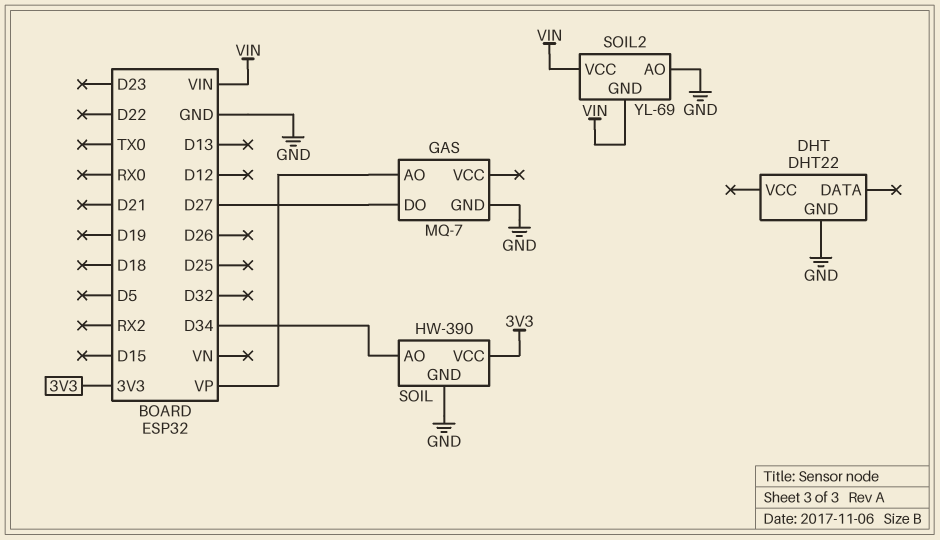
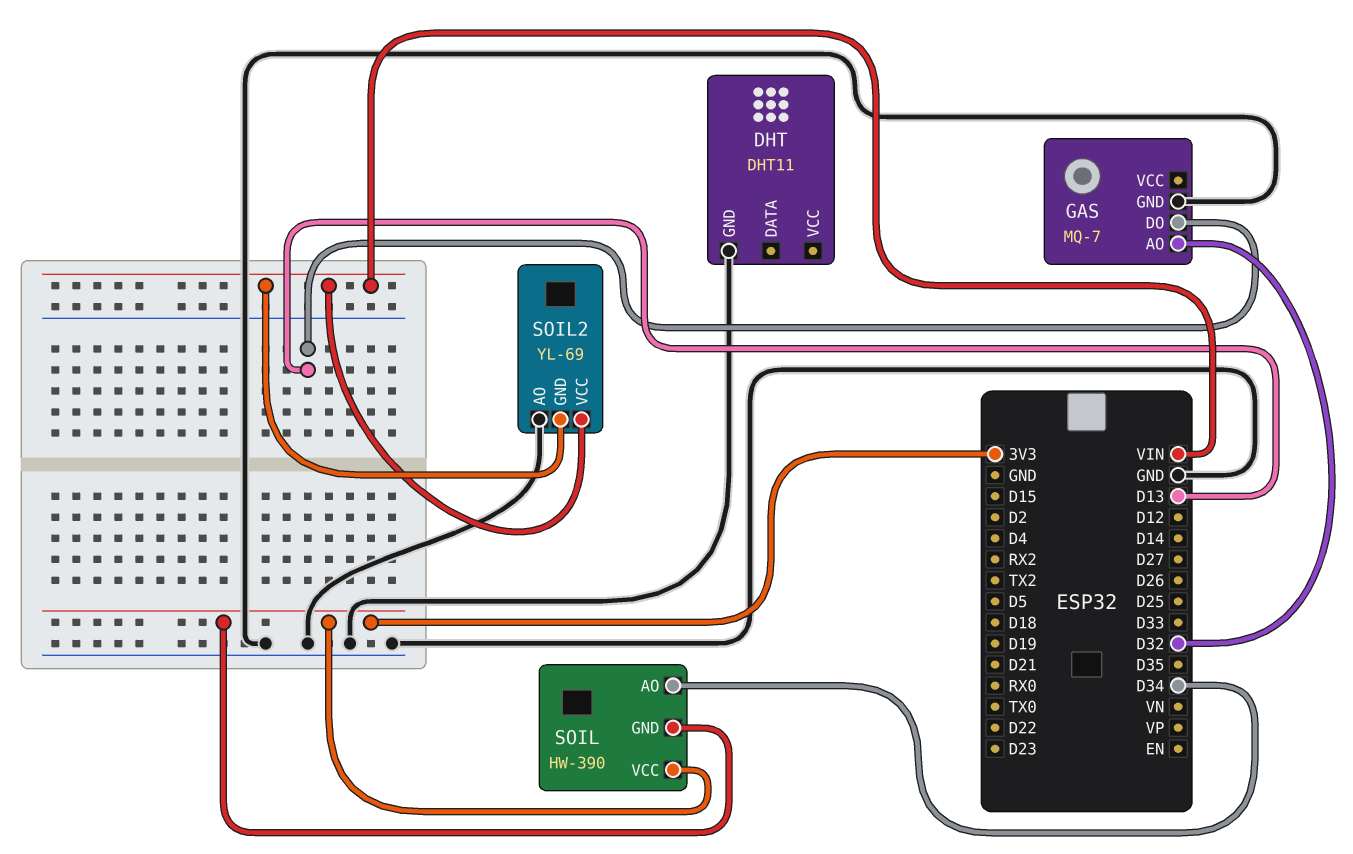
DHT: DHT22 -> DHT11
GAS pin AO: VP -> D32
GAS pin DO: D27 -> D13
SOIL pin GND: GND -> 3V3

